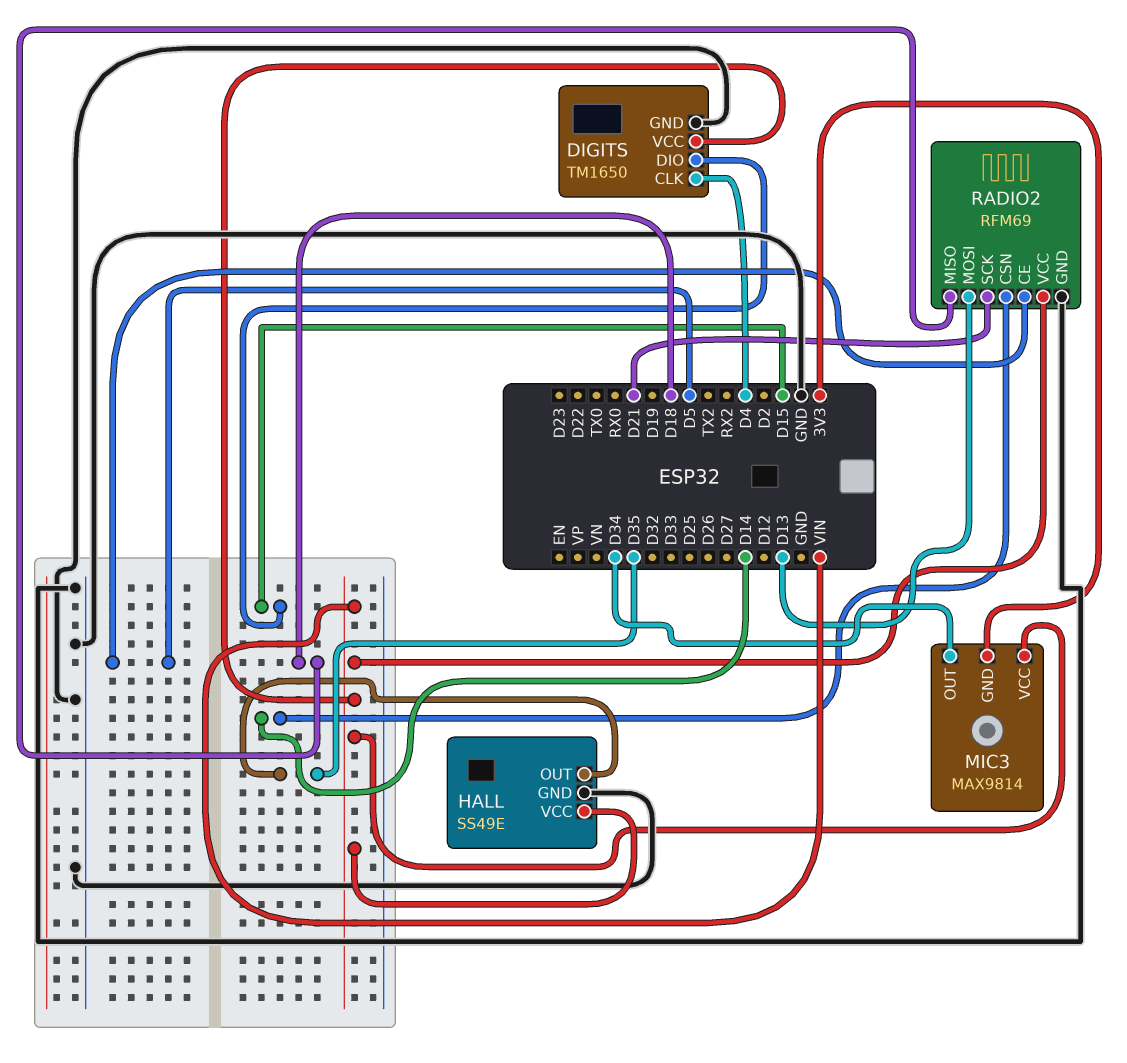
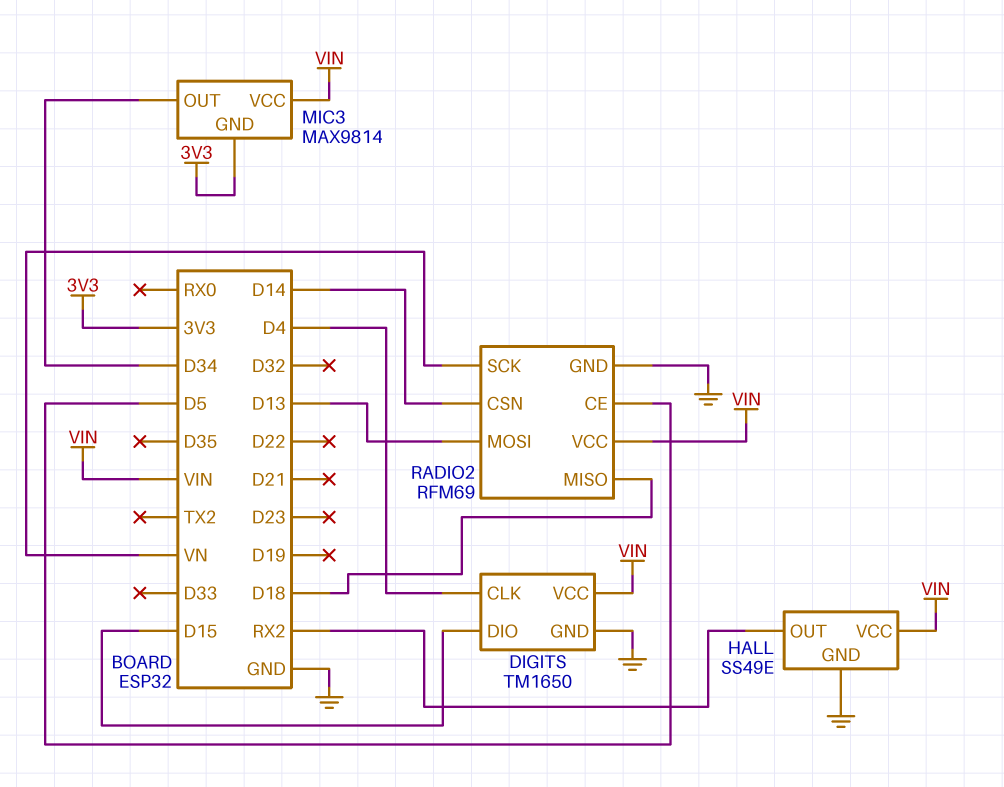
HALL pin OUT: D35 -> RX2
RADIO2 pin SCK: D21 -> VN

